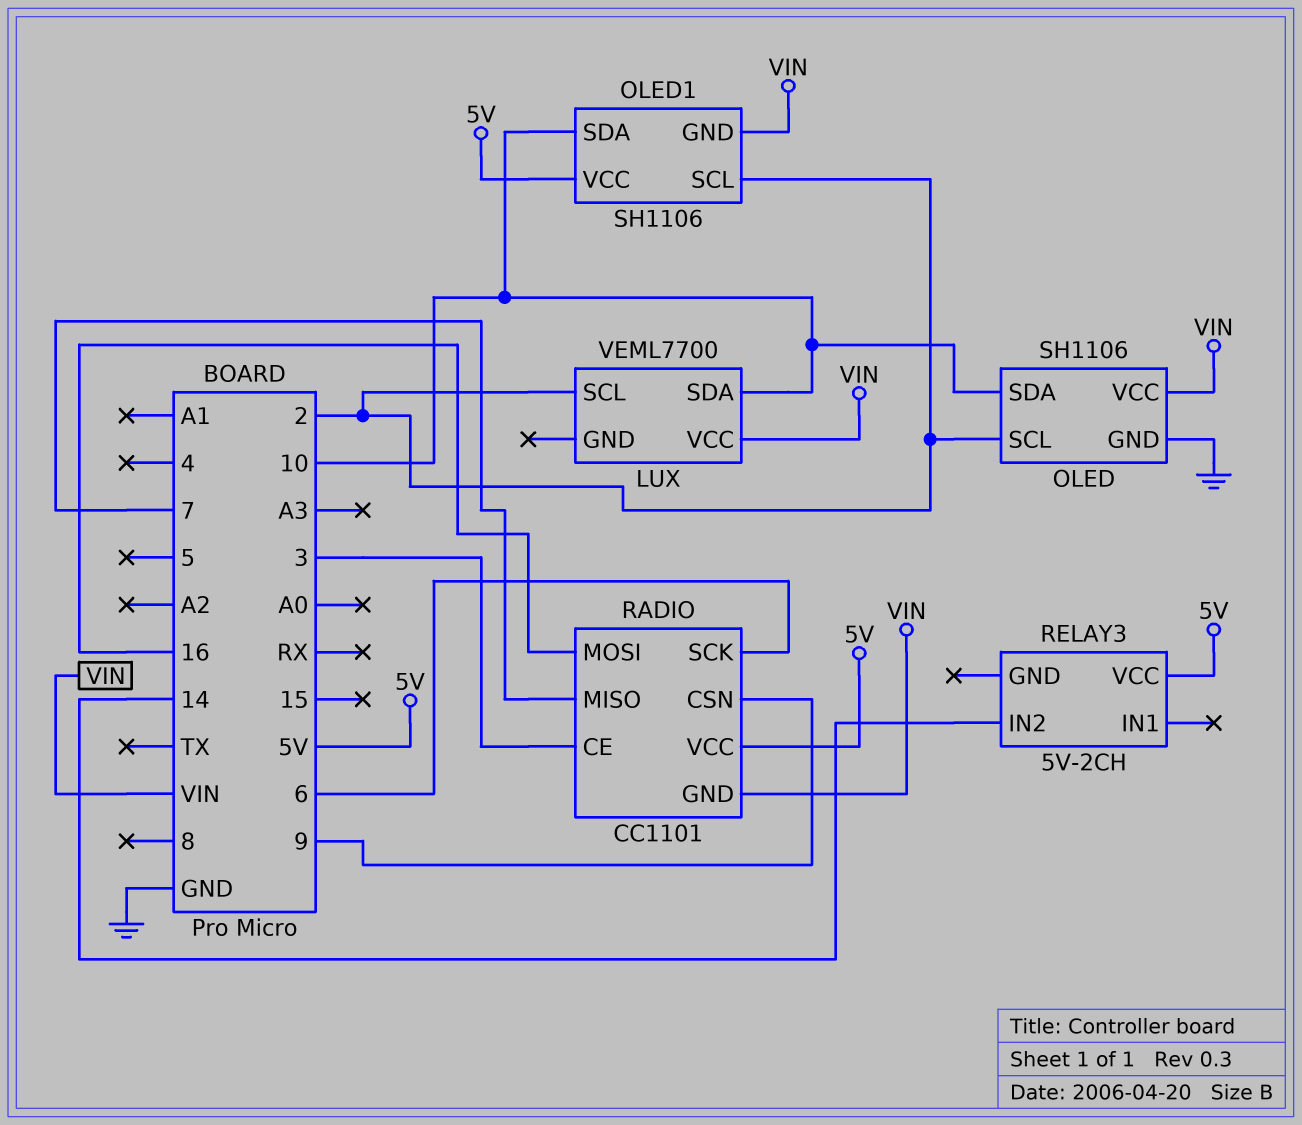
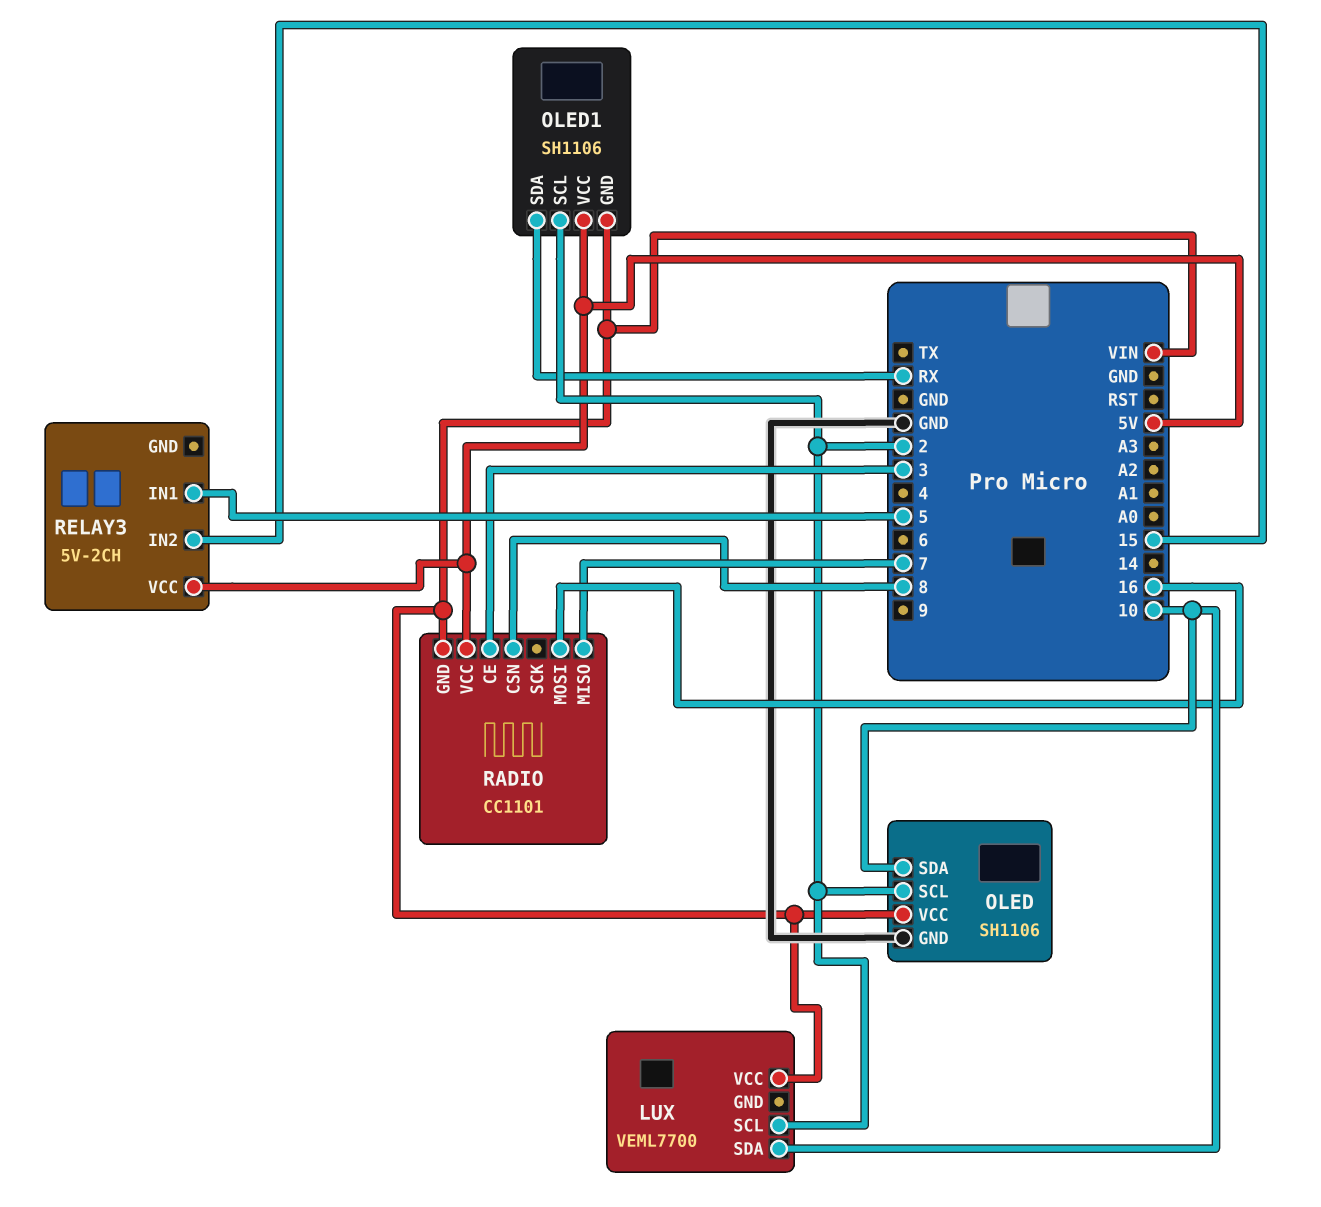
OLED1 pin SDA: 10 -> RX
RADIO pin CSN: 9 -> 8
RADIO pin SCK: 6 -> none
RELAY3 pin IN1: none -> 5
RELAY3 pin IN2: 14 -> 15

